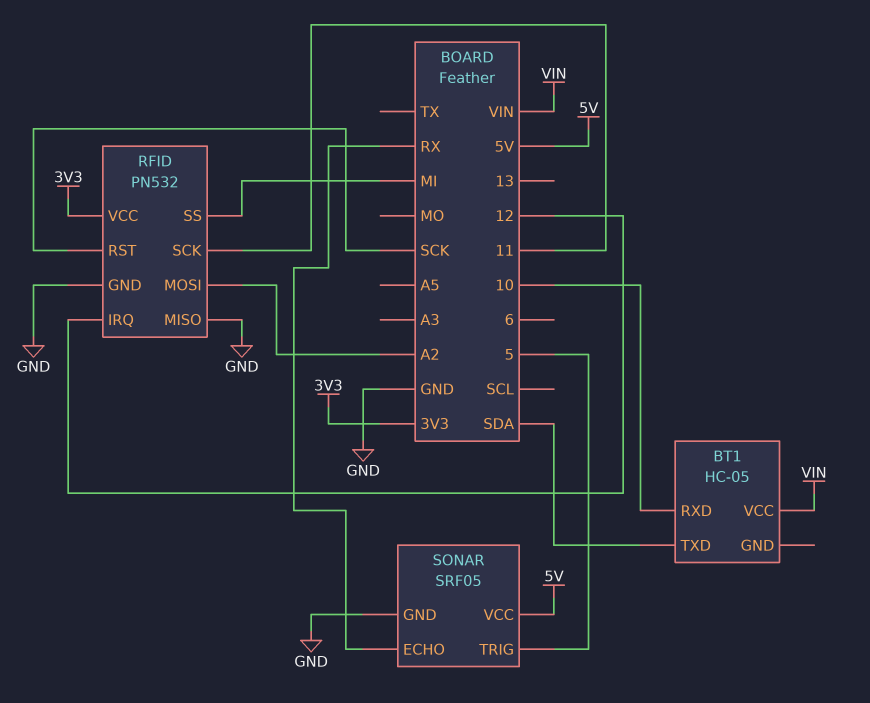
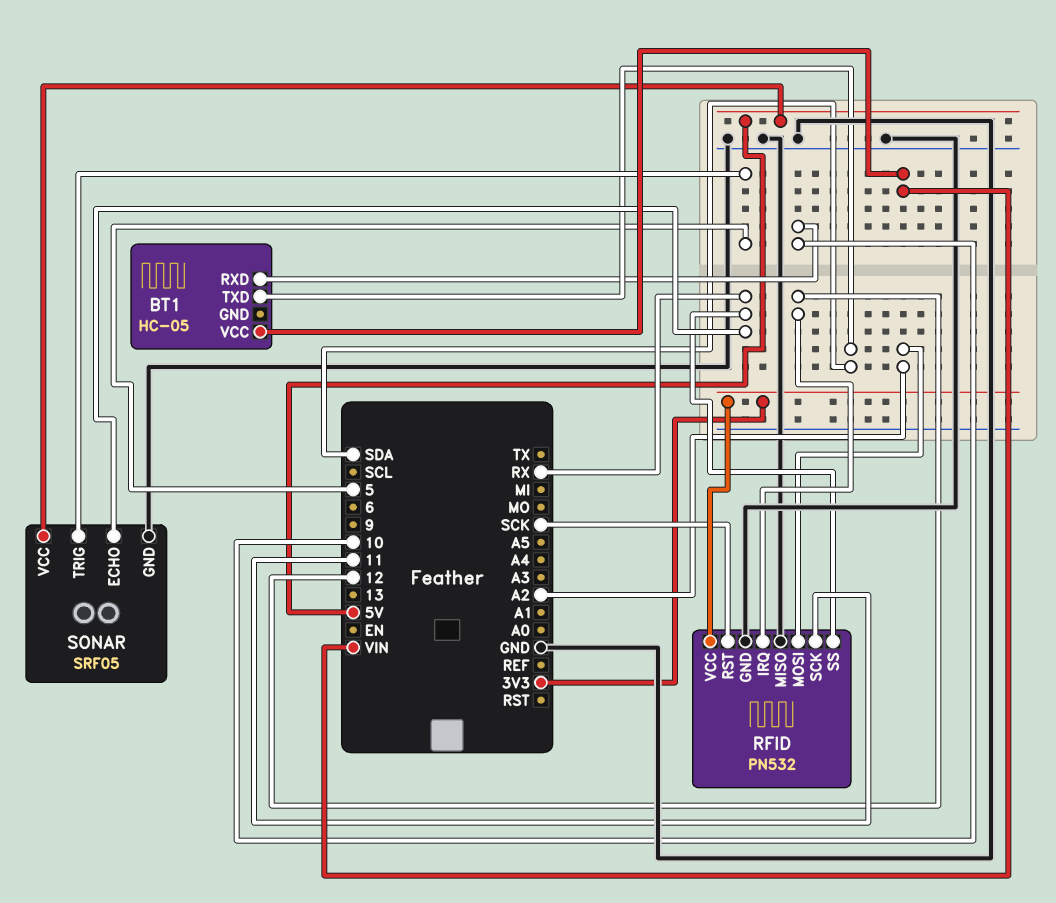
RFID pin SS: MI -> RX

